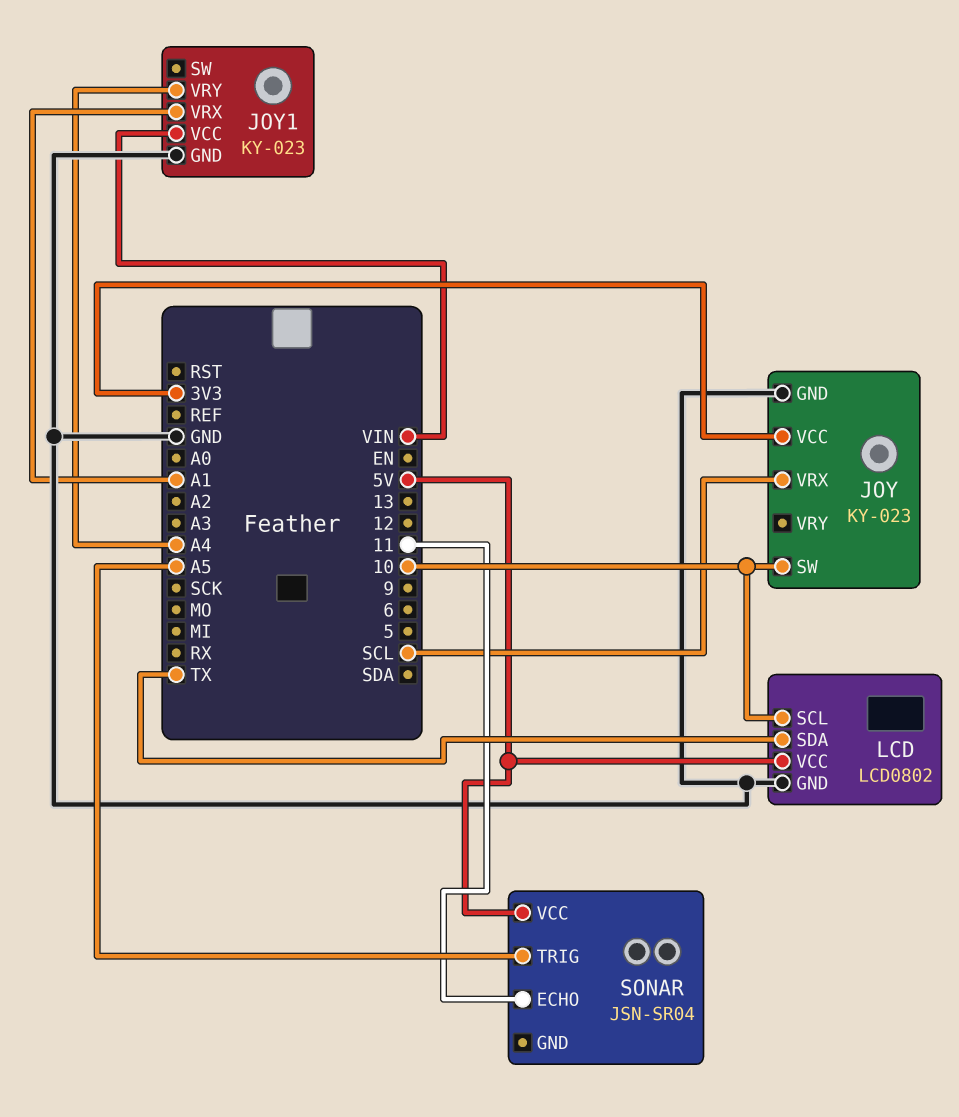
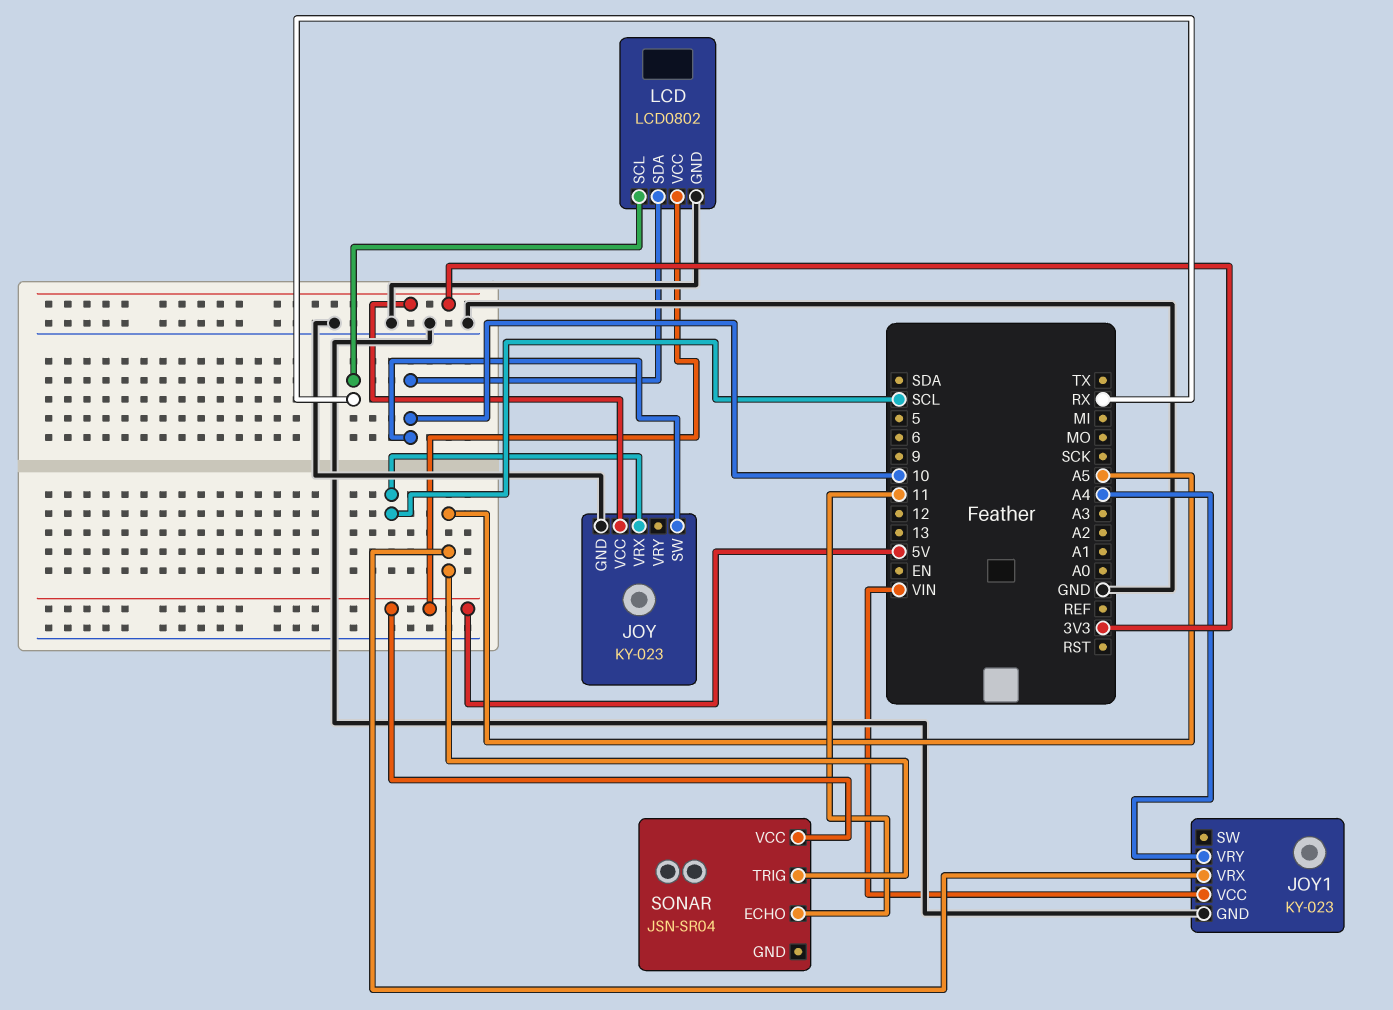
JOY1 pin VRX: A1 -> A5
LCD pin SCL: 10 -> RX
LCD pin SDA: TX -> 10

